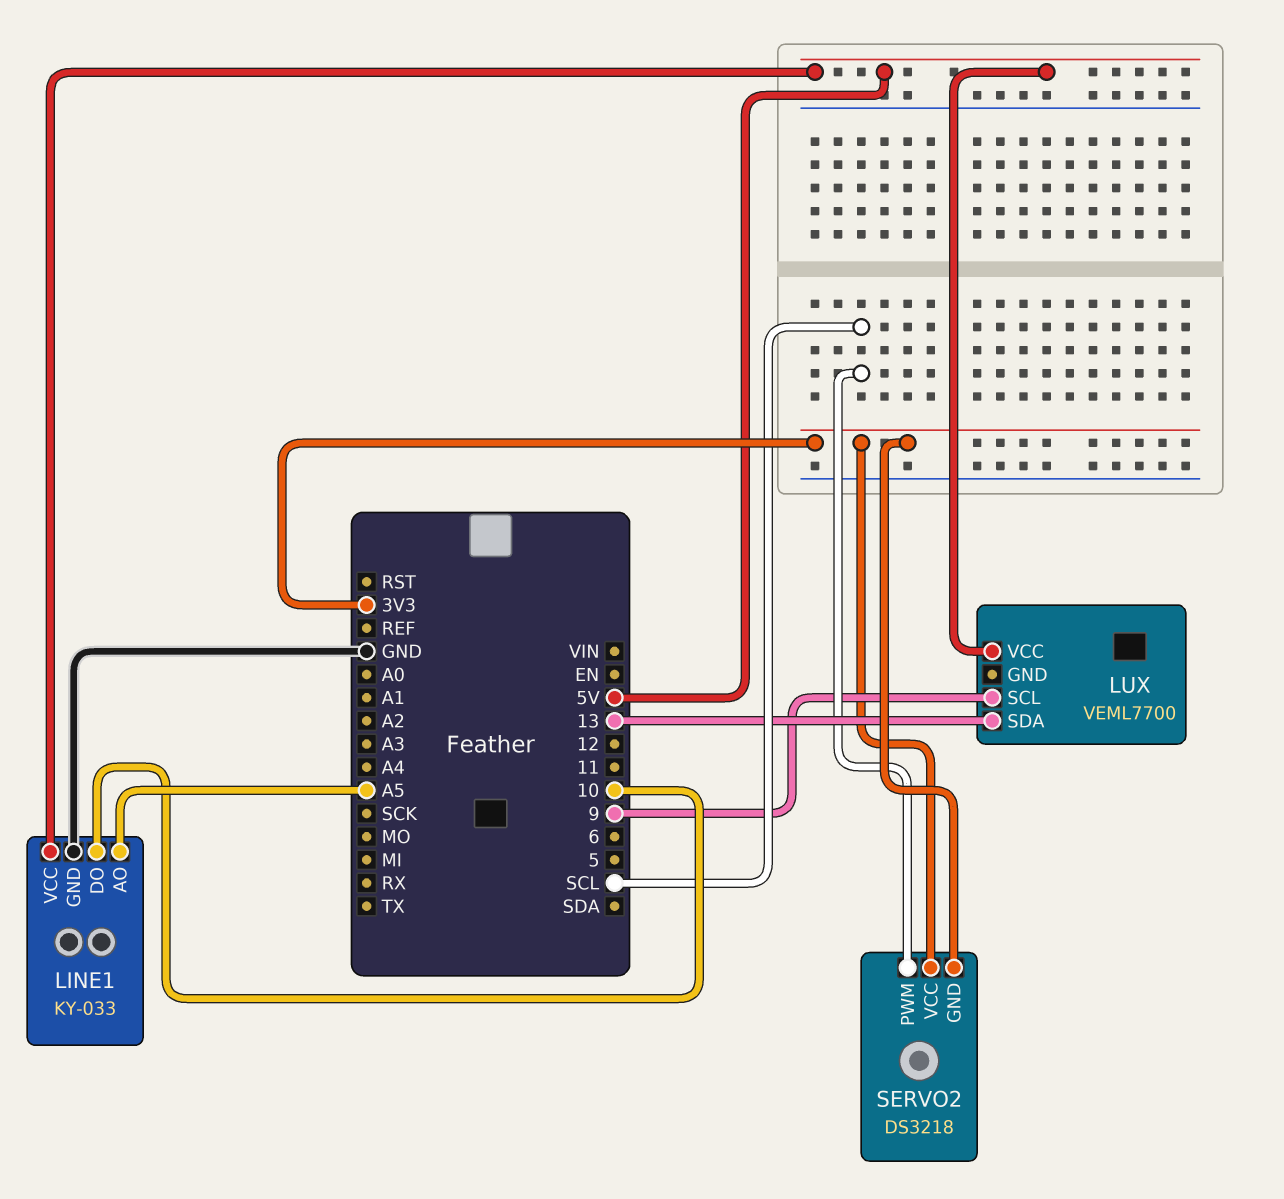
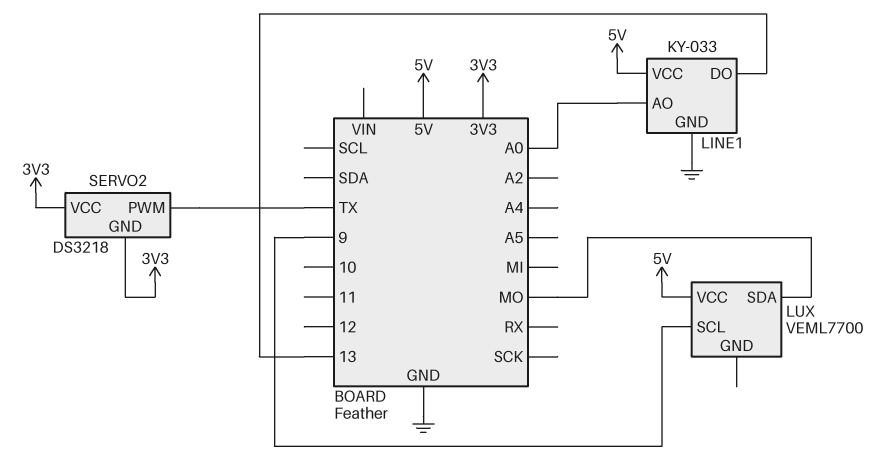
LINE1 pin AO: A5 -> A0
LINE1 pin DO: 10 -> 13
LUX pin SDA: 13 -> MO
SERVO2 pin PWM: SCL -> TX

